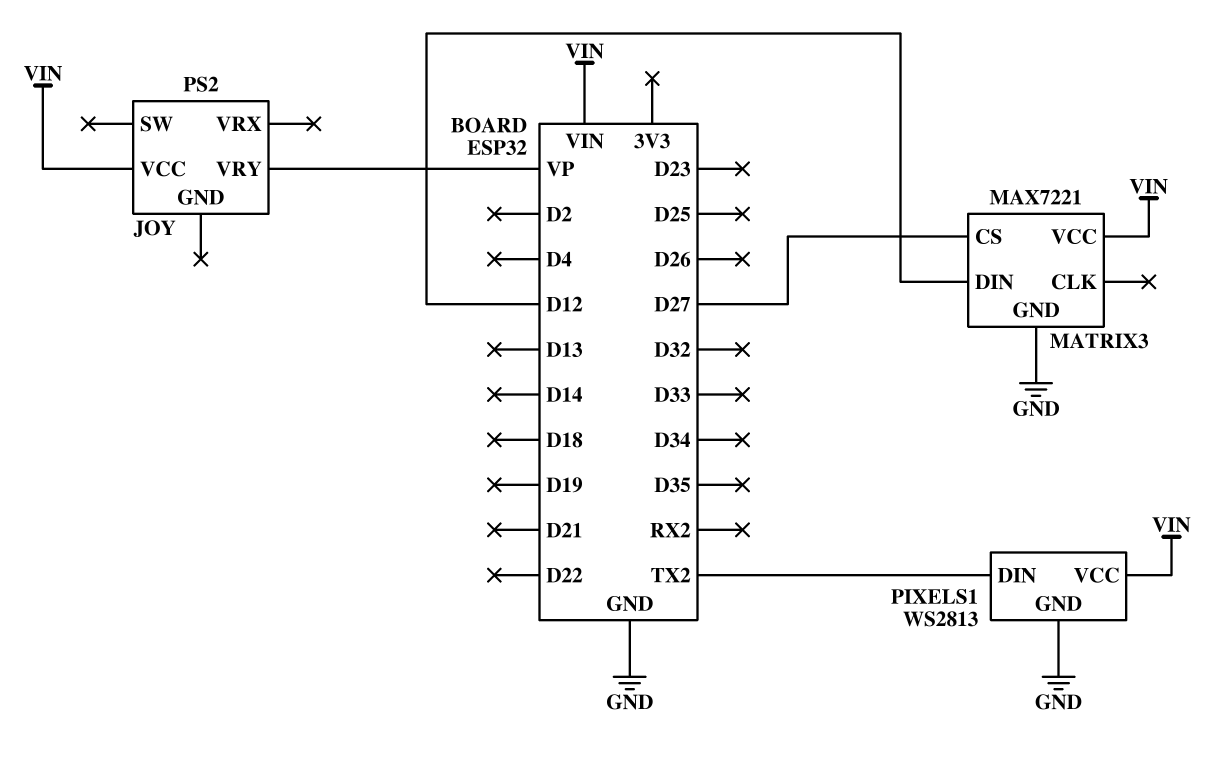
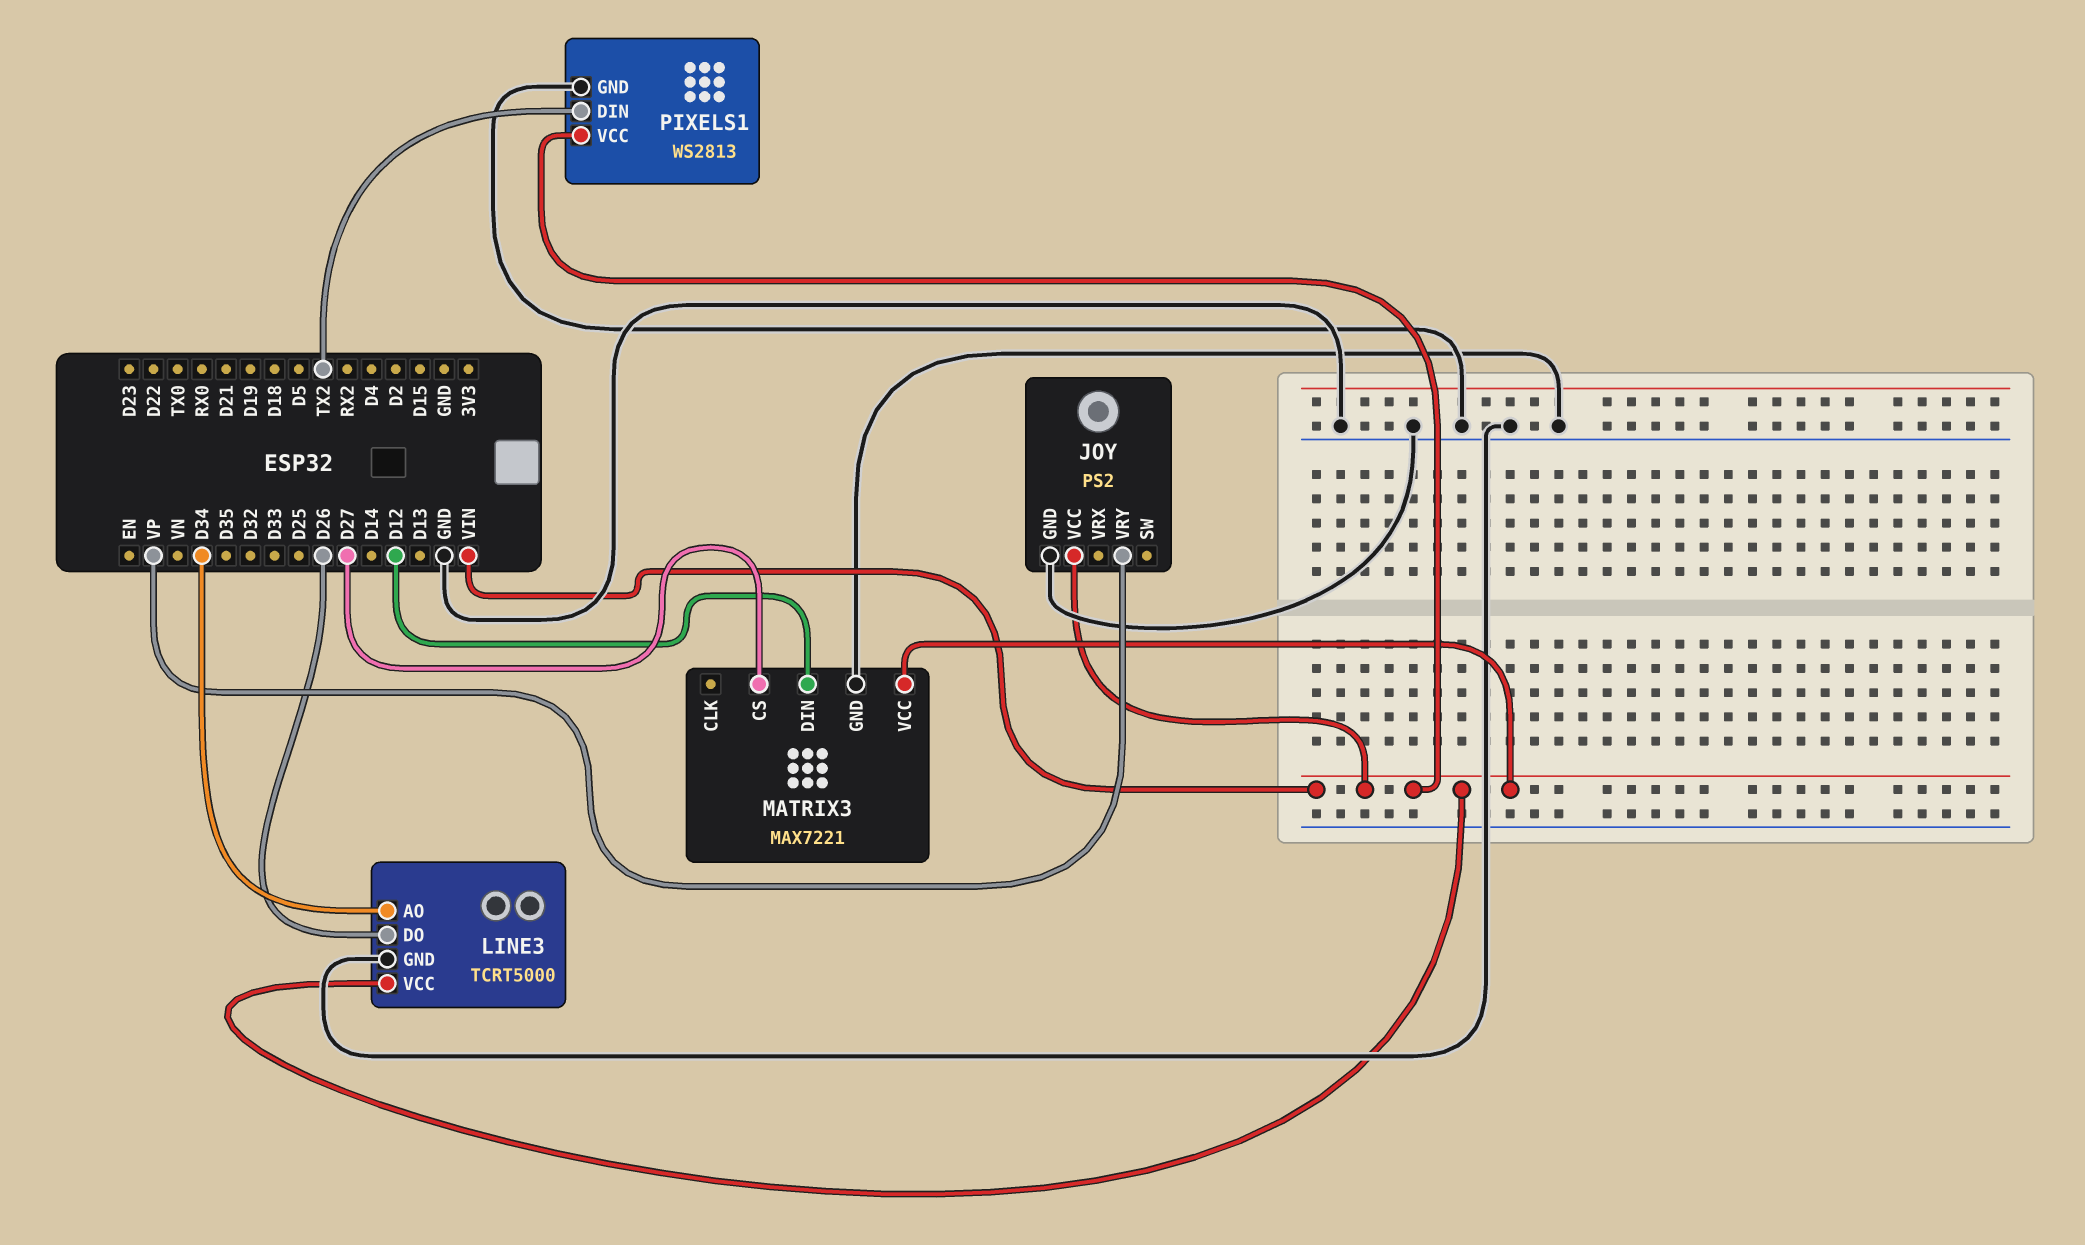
JOY pin GND: none -> GND
LINE3: none -> TCRT5000
LINE3 pin AO: none -> D34
LINE3 pin DO: none -> D26
LINE3 pin GND: none -> GND
LINE3 pin VCC: none -> VIN

